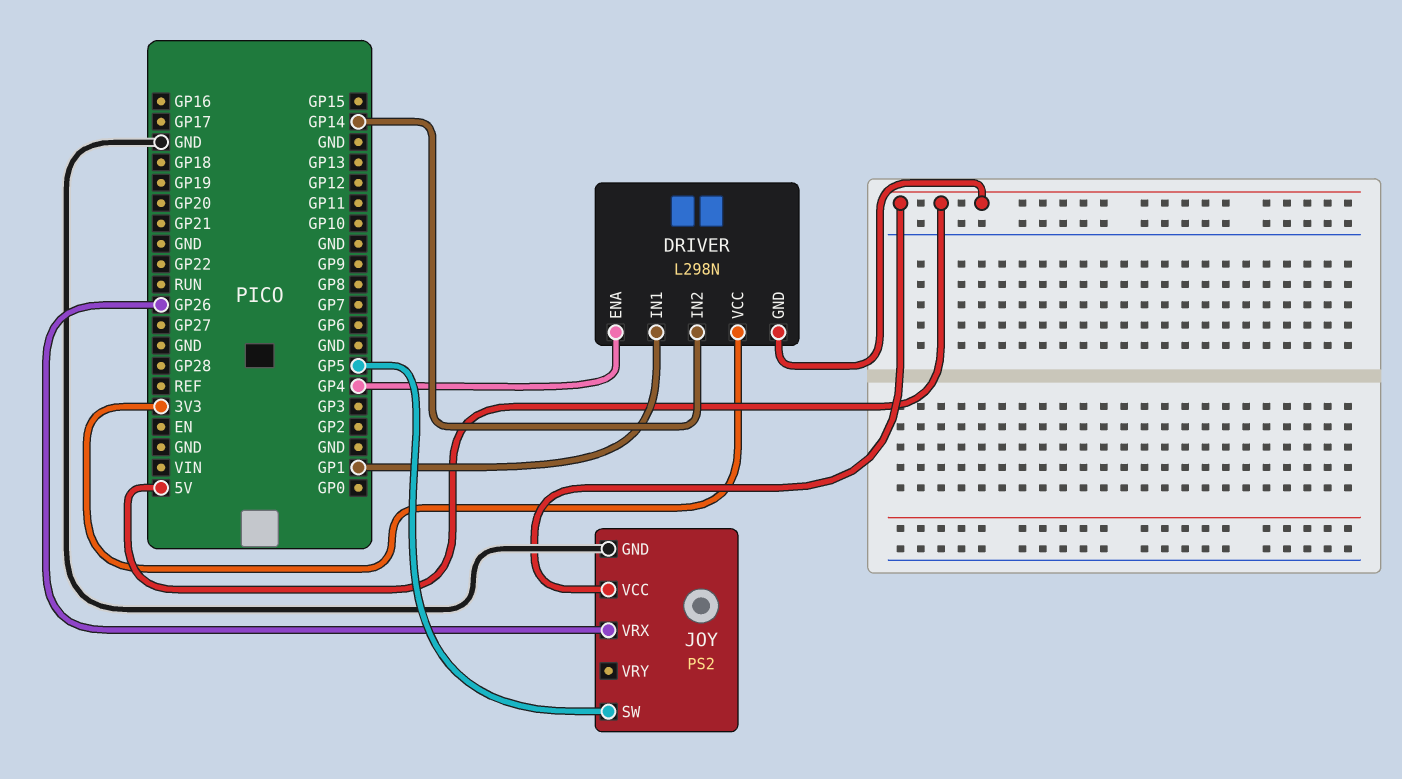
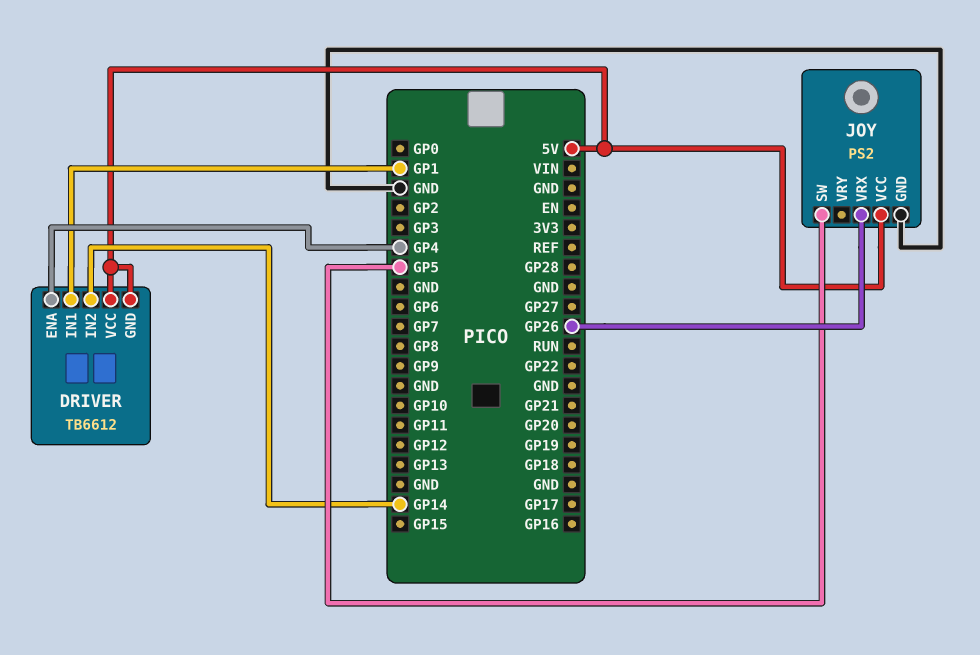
DRIVER: L298N -> TB6612
DRIVER pin VCC: 3V3 -> 5V

